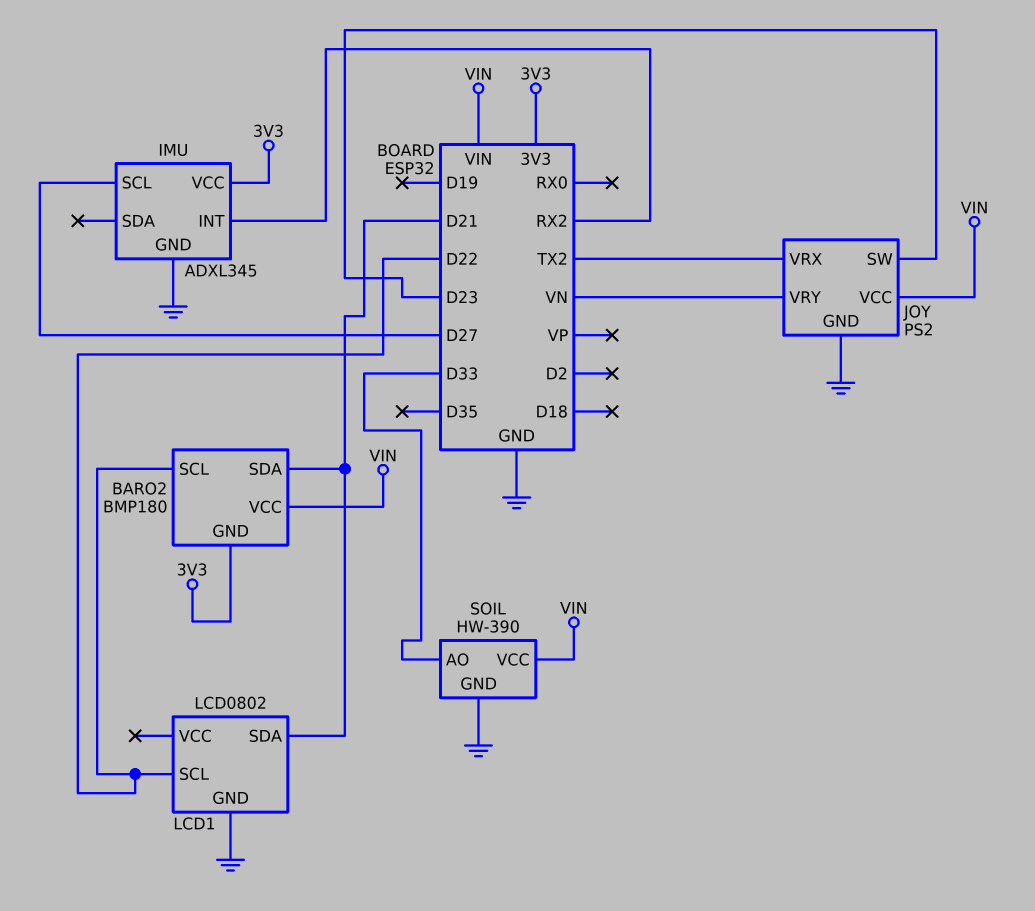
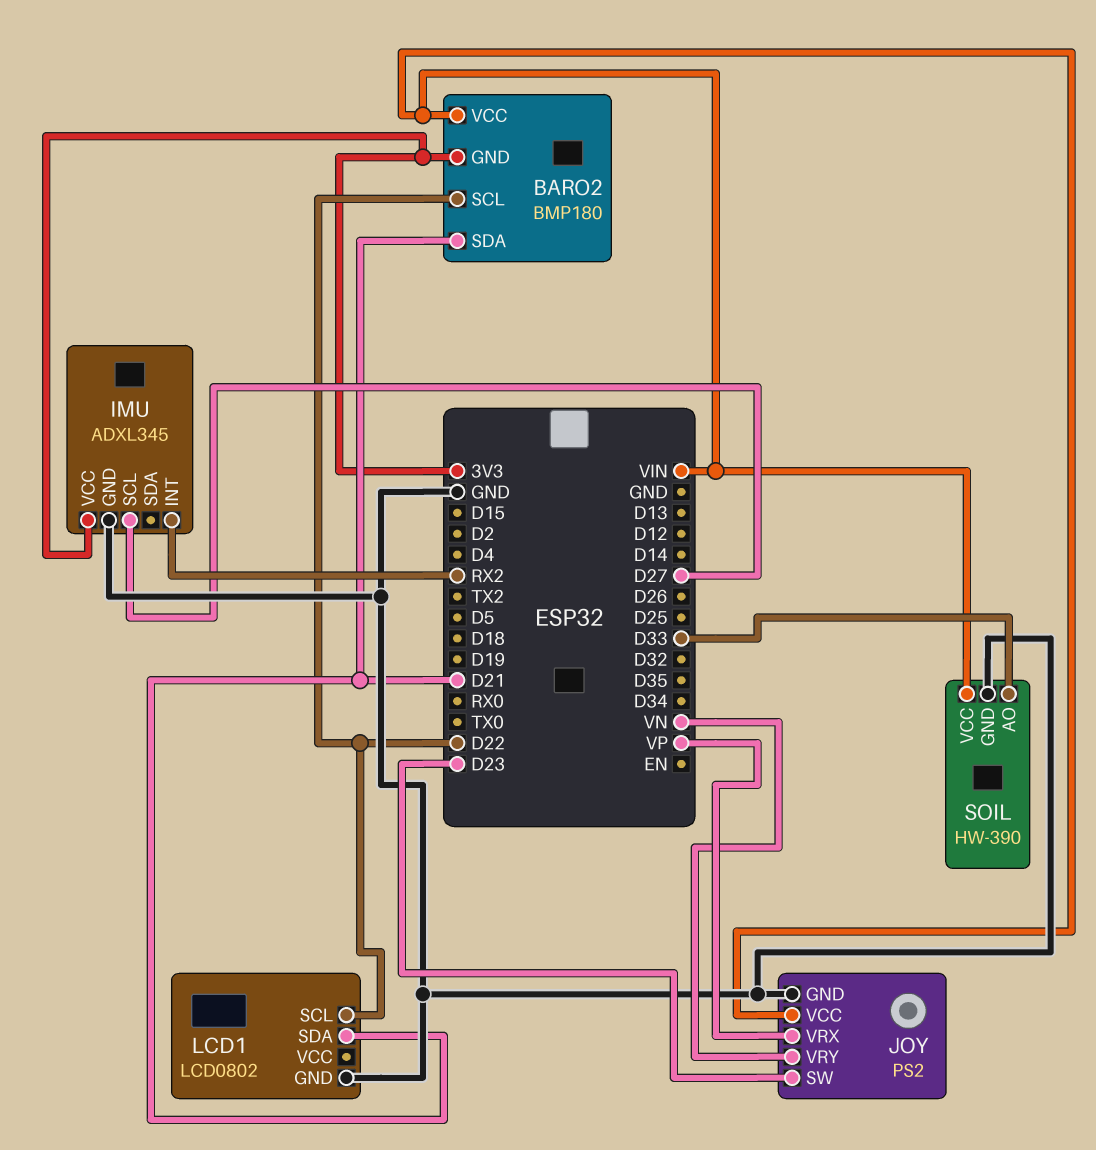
JOY pin VRX: TX2 -> VP

